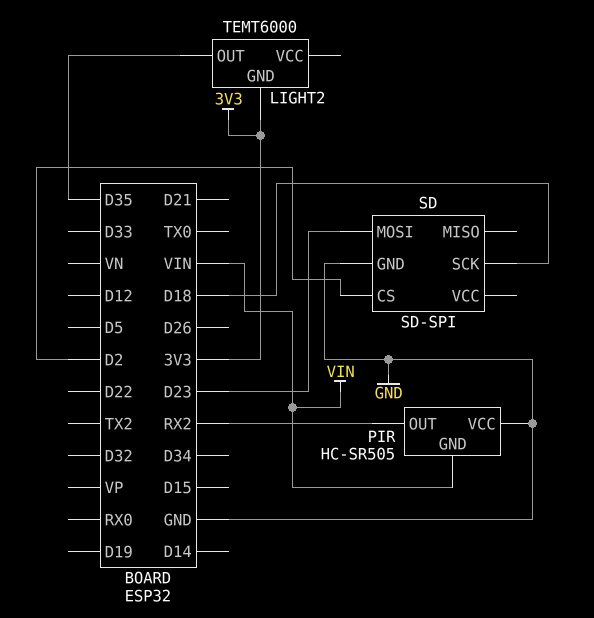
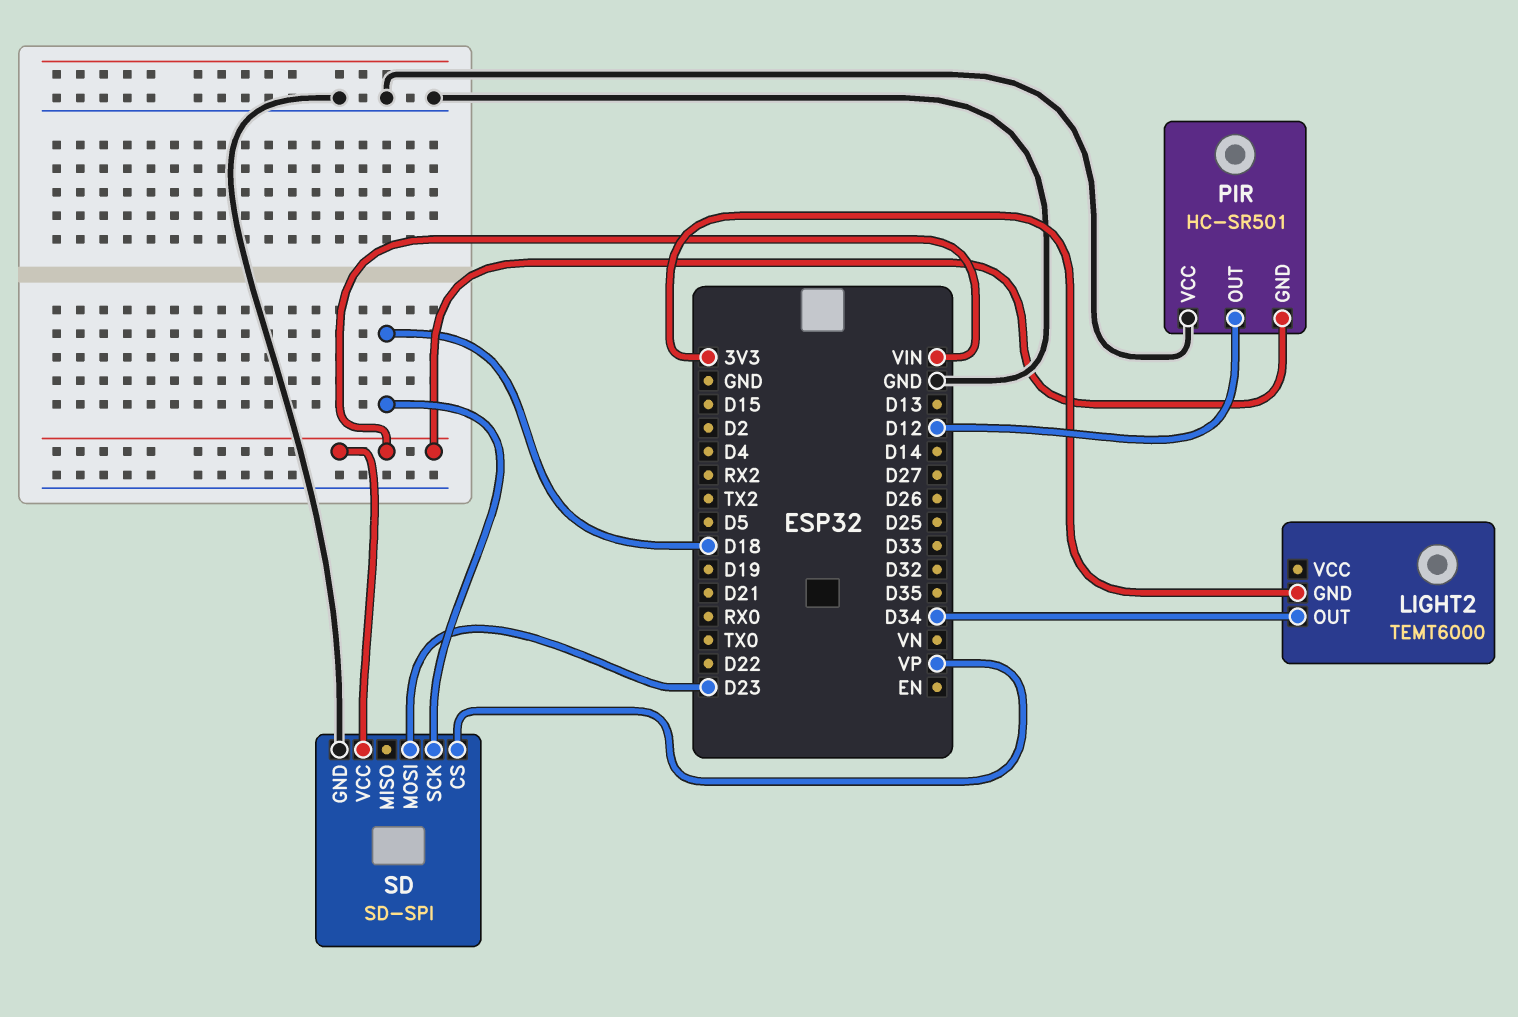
LIGHT2 pin OUT: D35 -> D34
PIR: HC-SR505 -> HC-SR501
PIR pin OUT: RX2 -> D12
SD pin CS: D2 -> VP
SD pin VCC: none -> VIN

